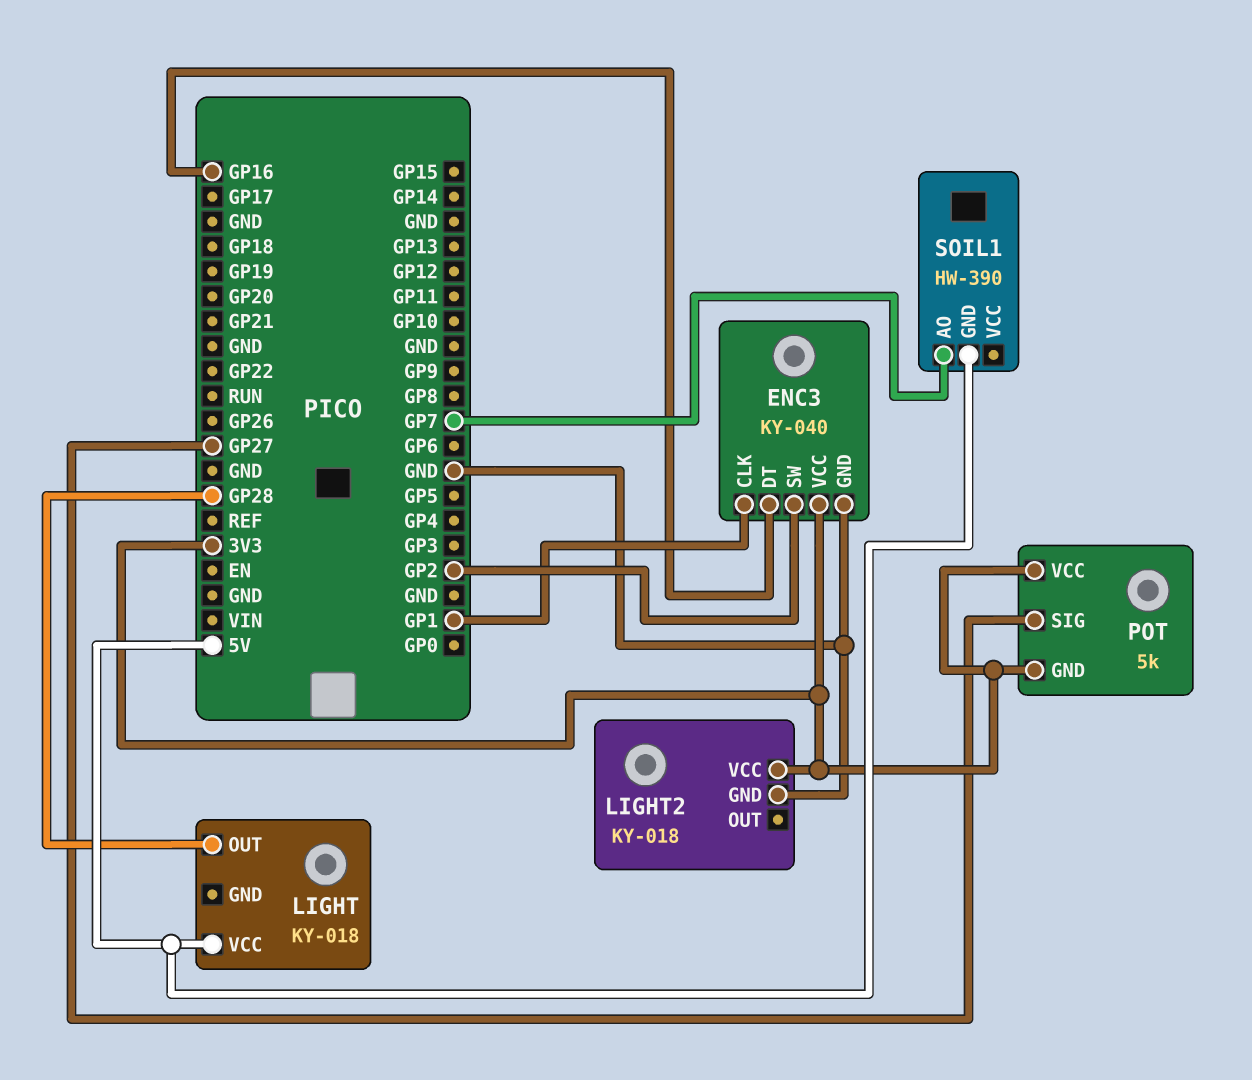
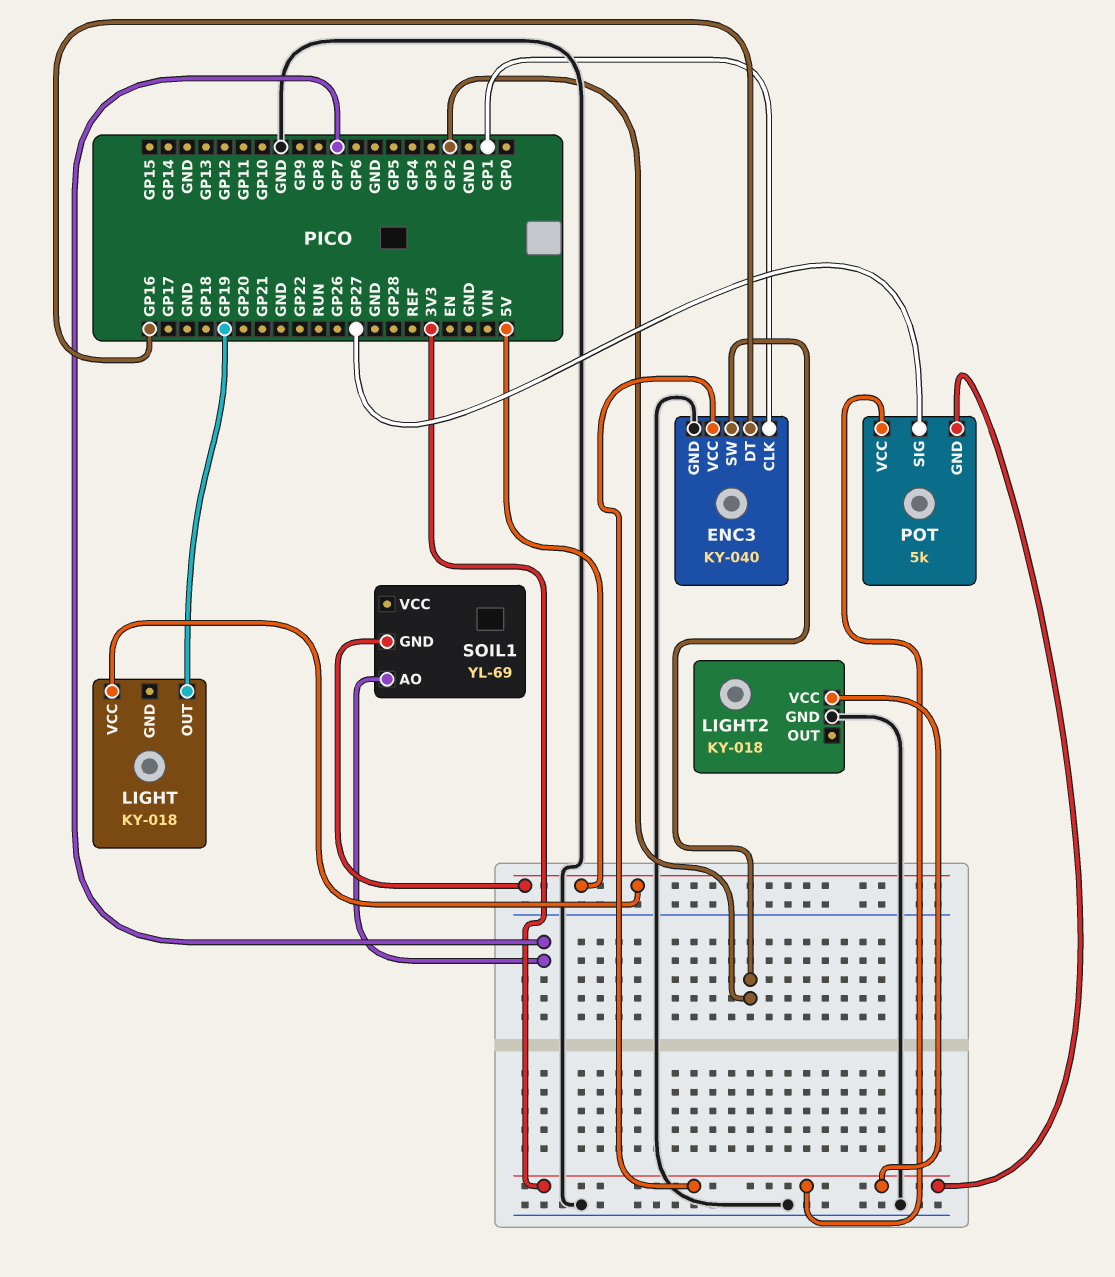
LIGHT pin OUT: GP28 -> GP19
SOIL1: HW-390 -> YL-69

